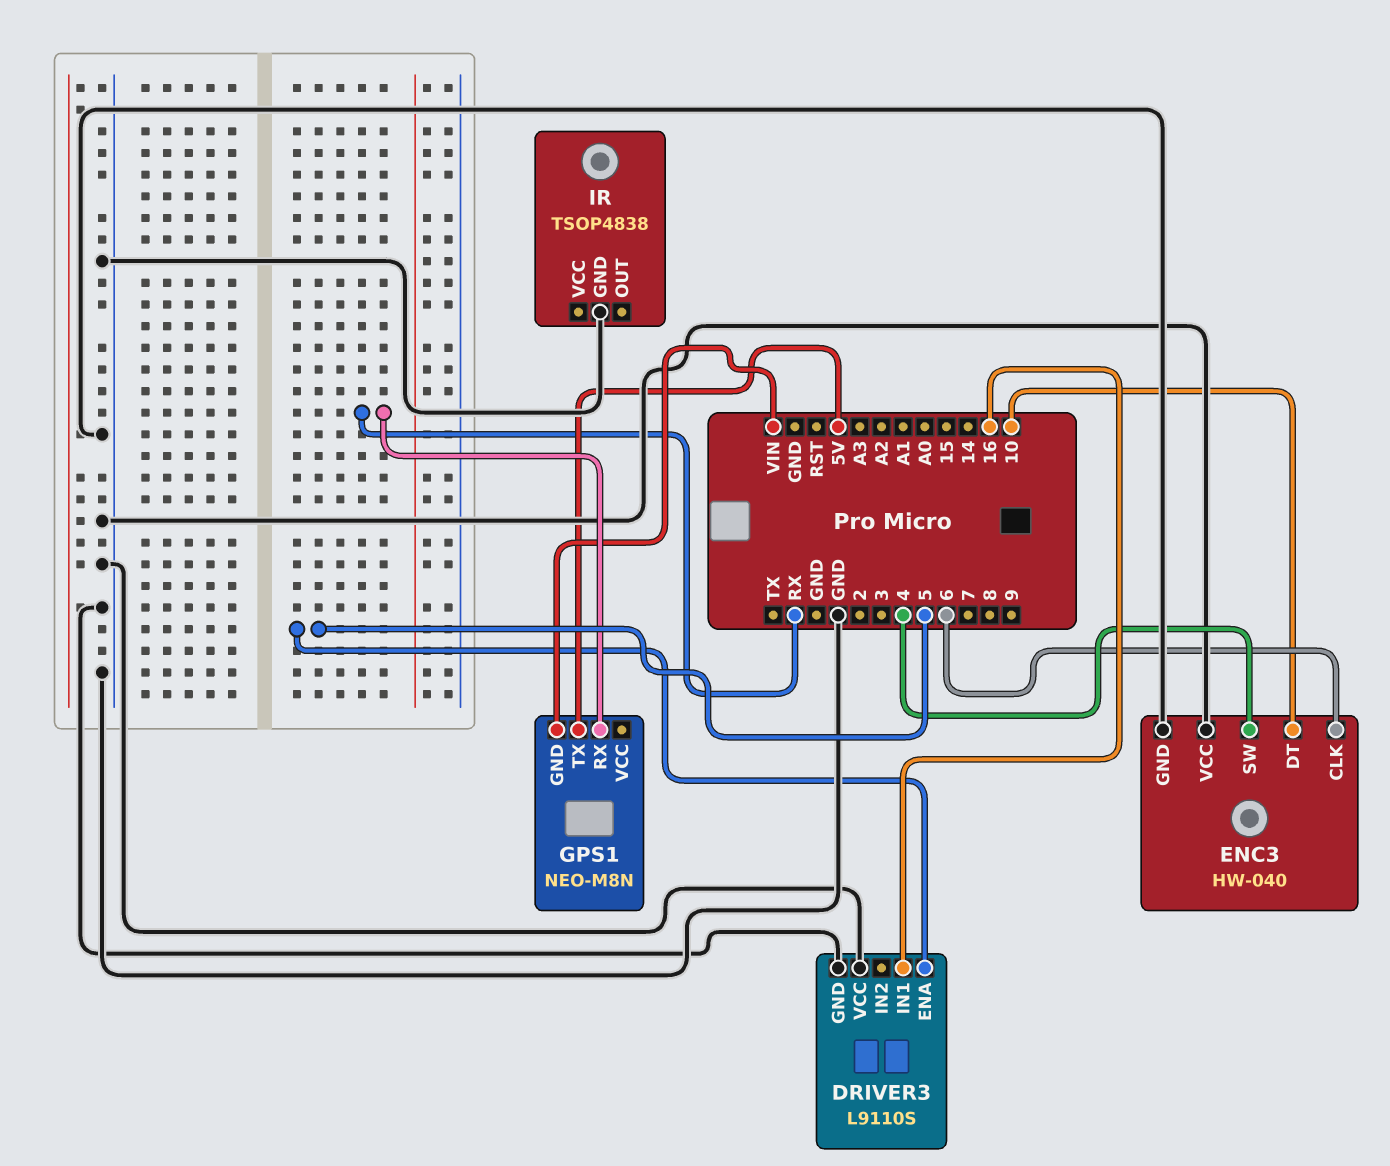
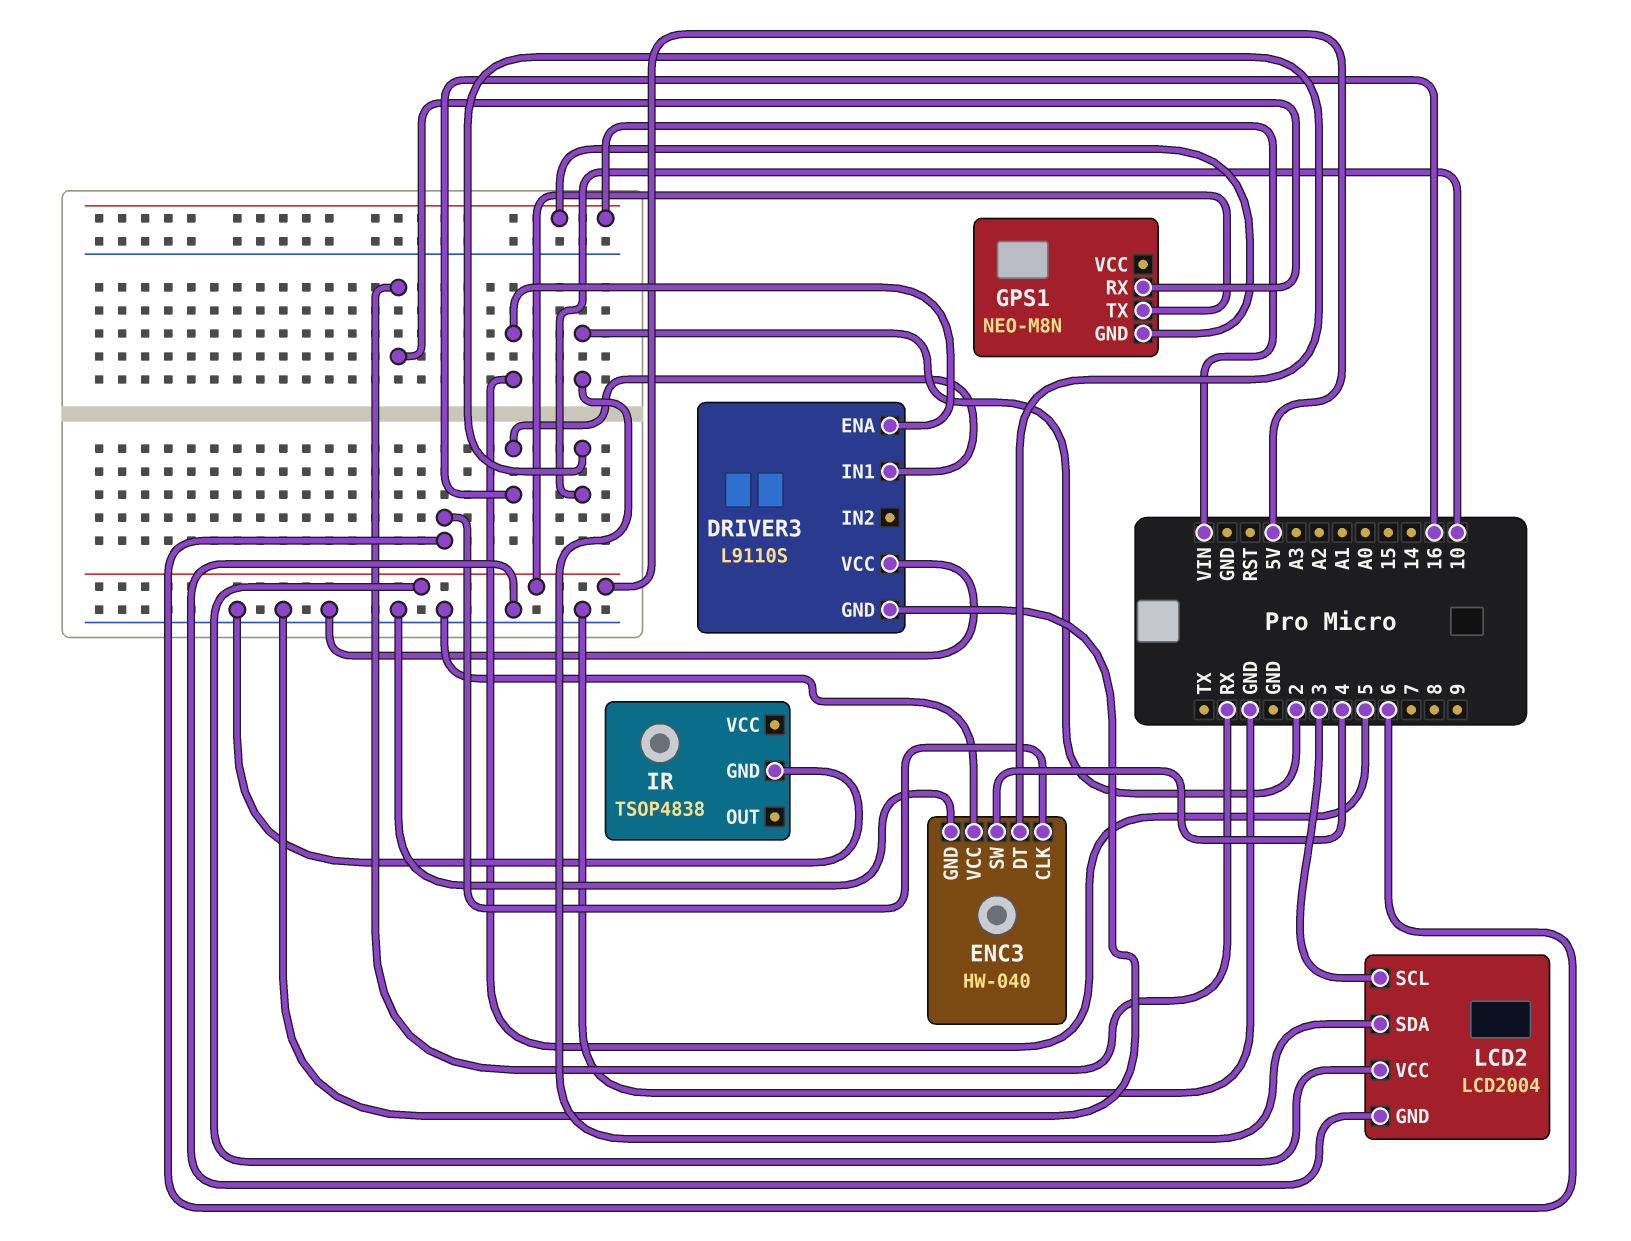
LCD2: none -> LCD2004
LCD2 pin GND: none -> GND
LCD2 pin SCL: none -> 3
LCD2 pin SDA: none -> 2
LCD2 pin VCC: none -> 5V

